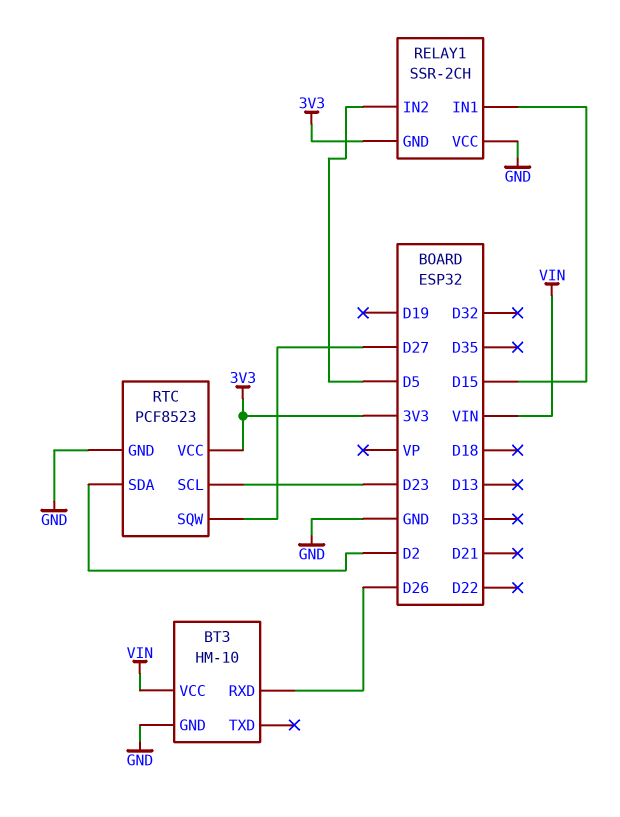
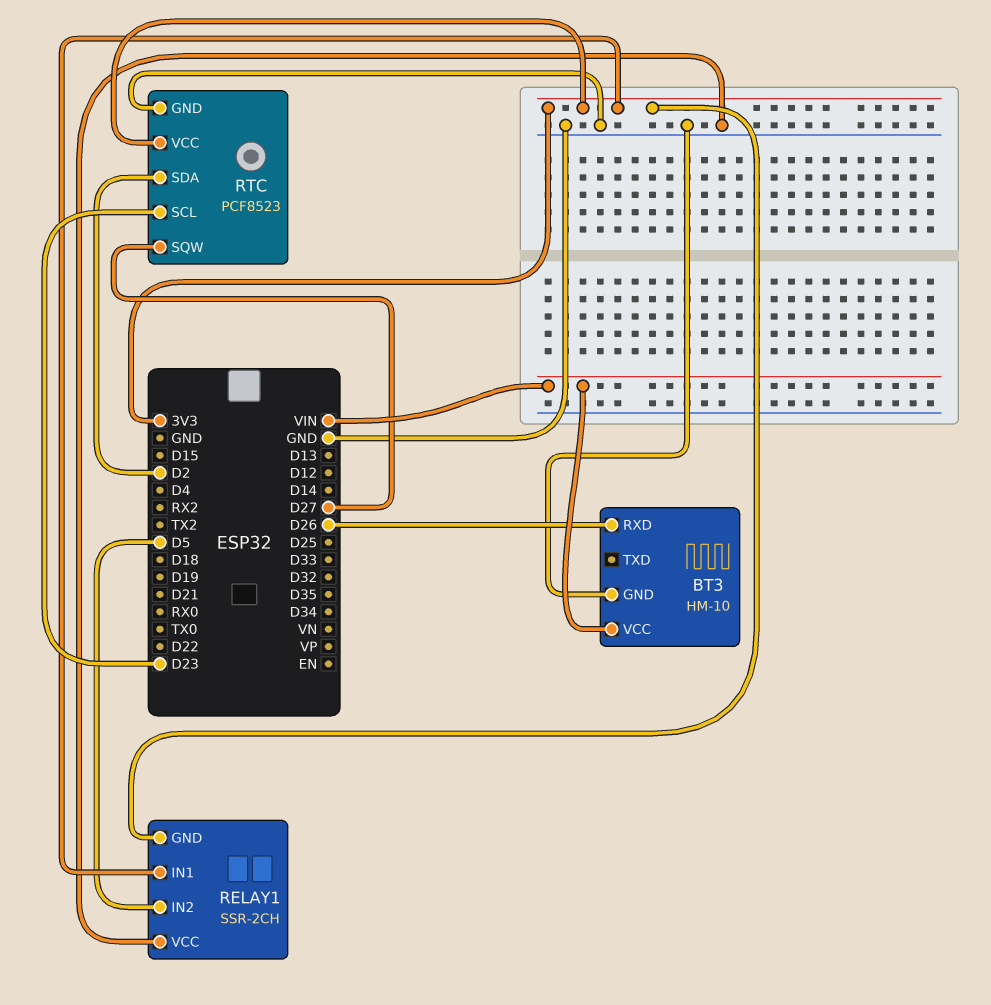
RELAY1 pin IN1: D15 -> 3V3

